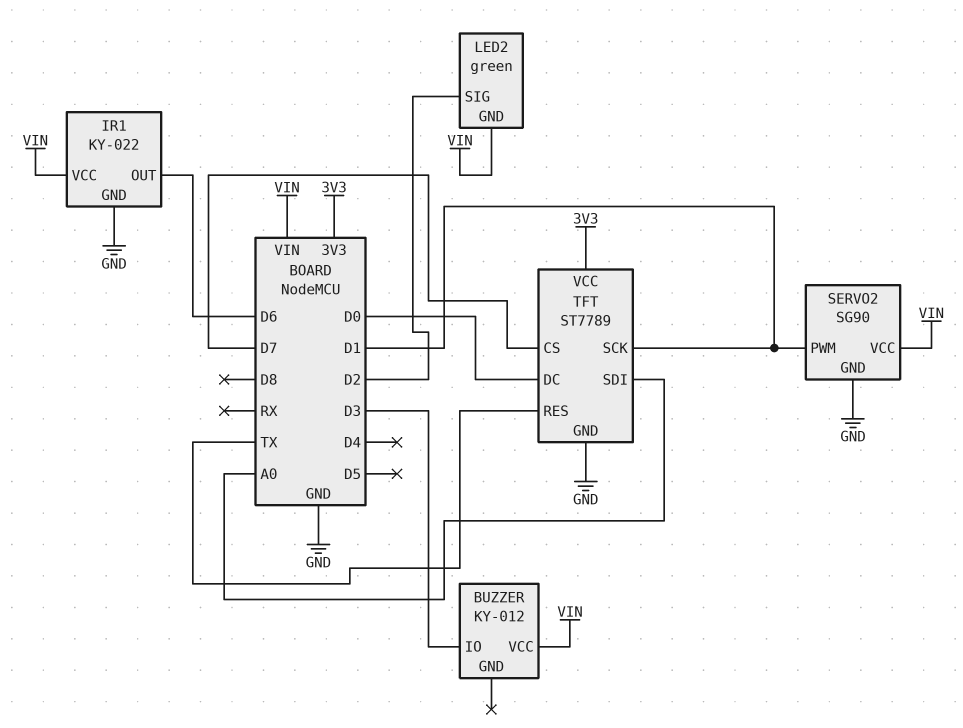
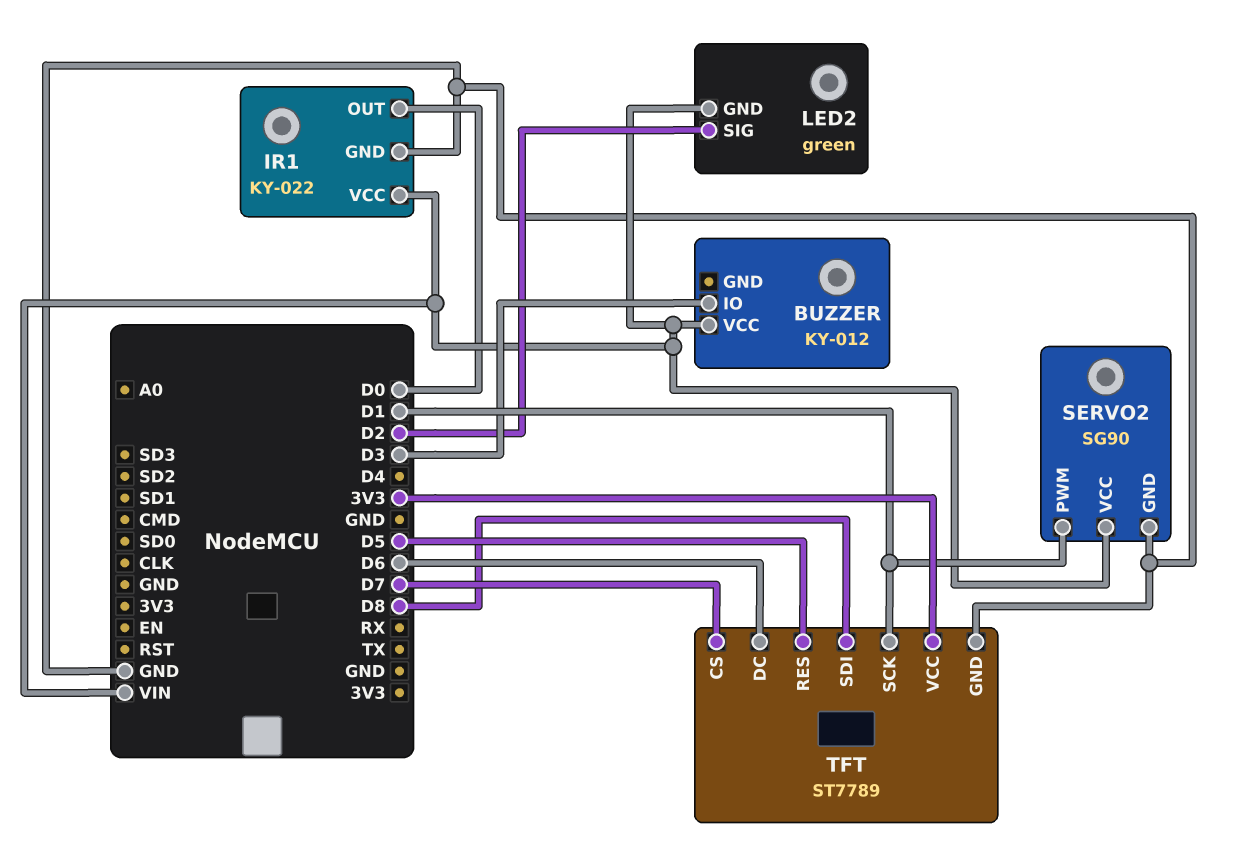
IR1 pin OUT: D6 -> D0
TFT pin DC: D0 -> D6
TFT pin RES: TX -> D5
TFT pin SDI: A0 -> D8

